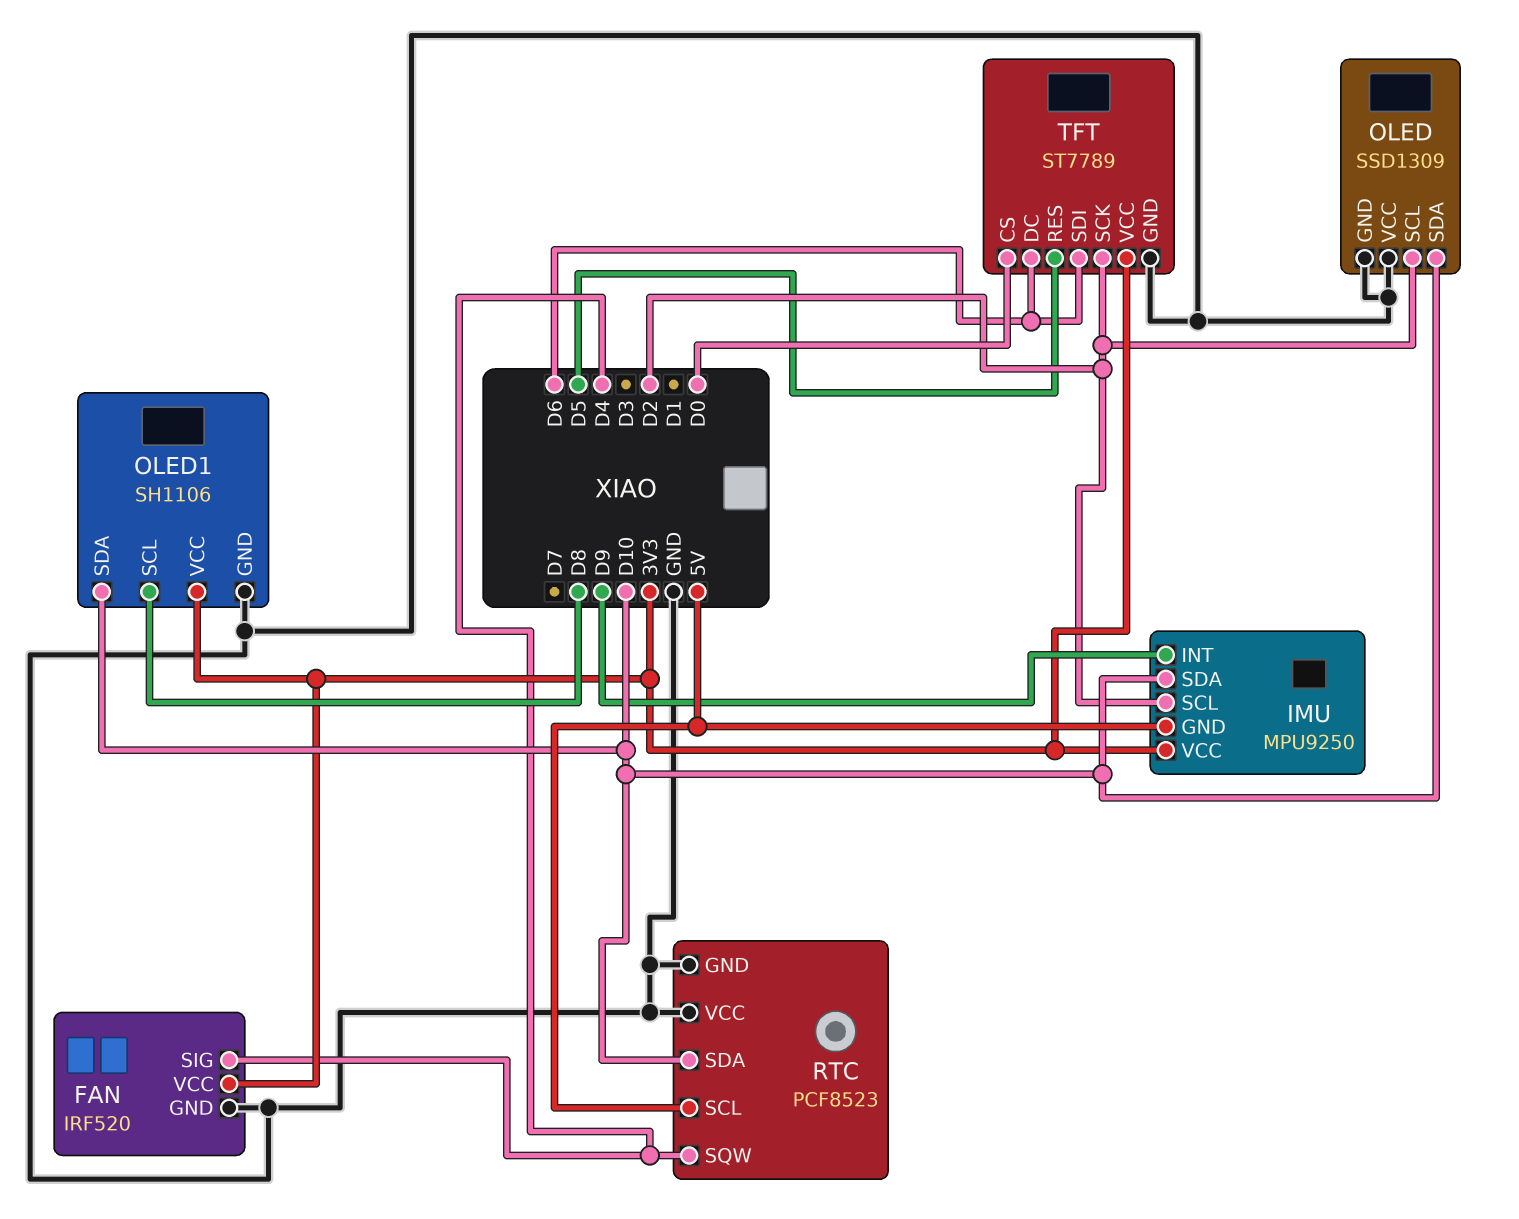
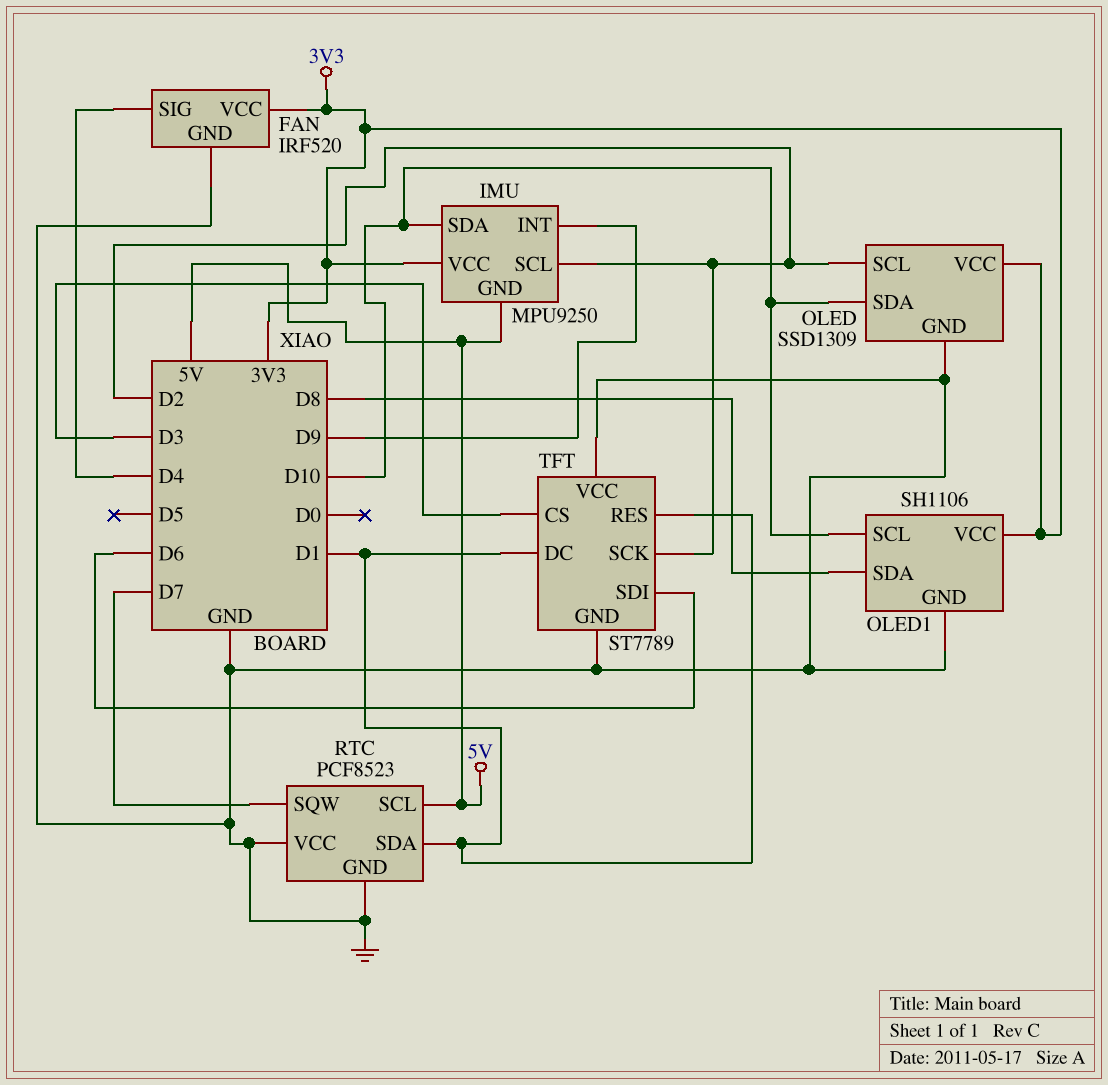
OLED pin VCC: GND -> 3V3
OLED1 pin SCL: D8 -> D10
OLED1 pin SDA: D10 -> D8
RTC pin SDA: D10 -> D1
RTC pin SQW: D4 -> D7
TFT pin CS: D0 -> D3
TFT pin DC: D6 -> D1
TFT pin RES: D5 -> D1
TFT pin VCC: 3V3 -> GND

